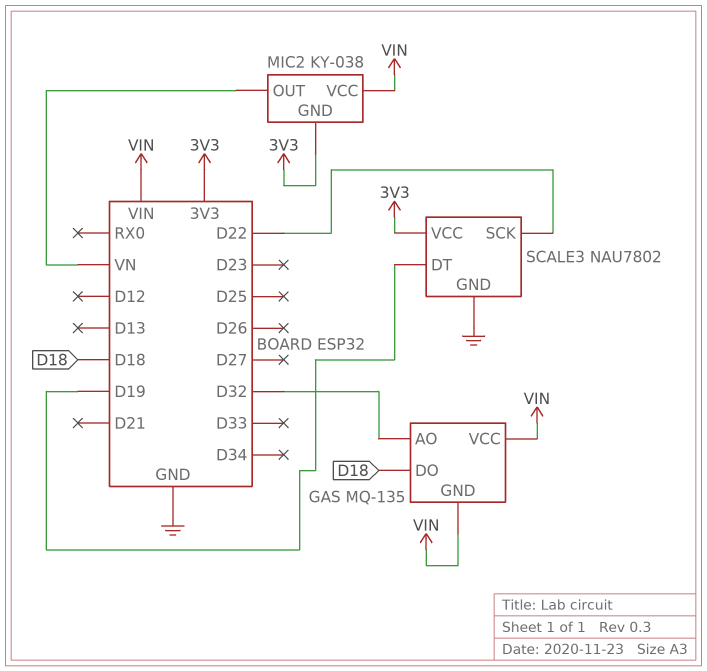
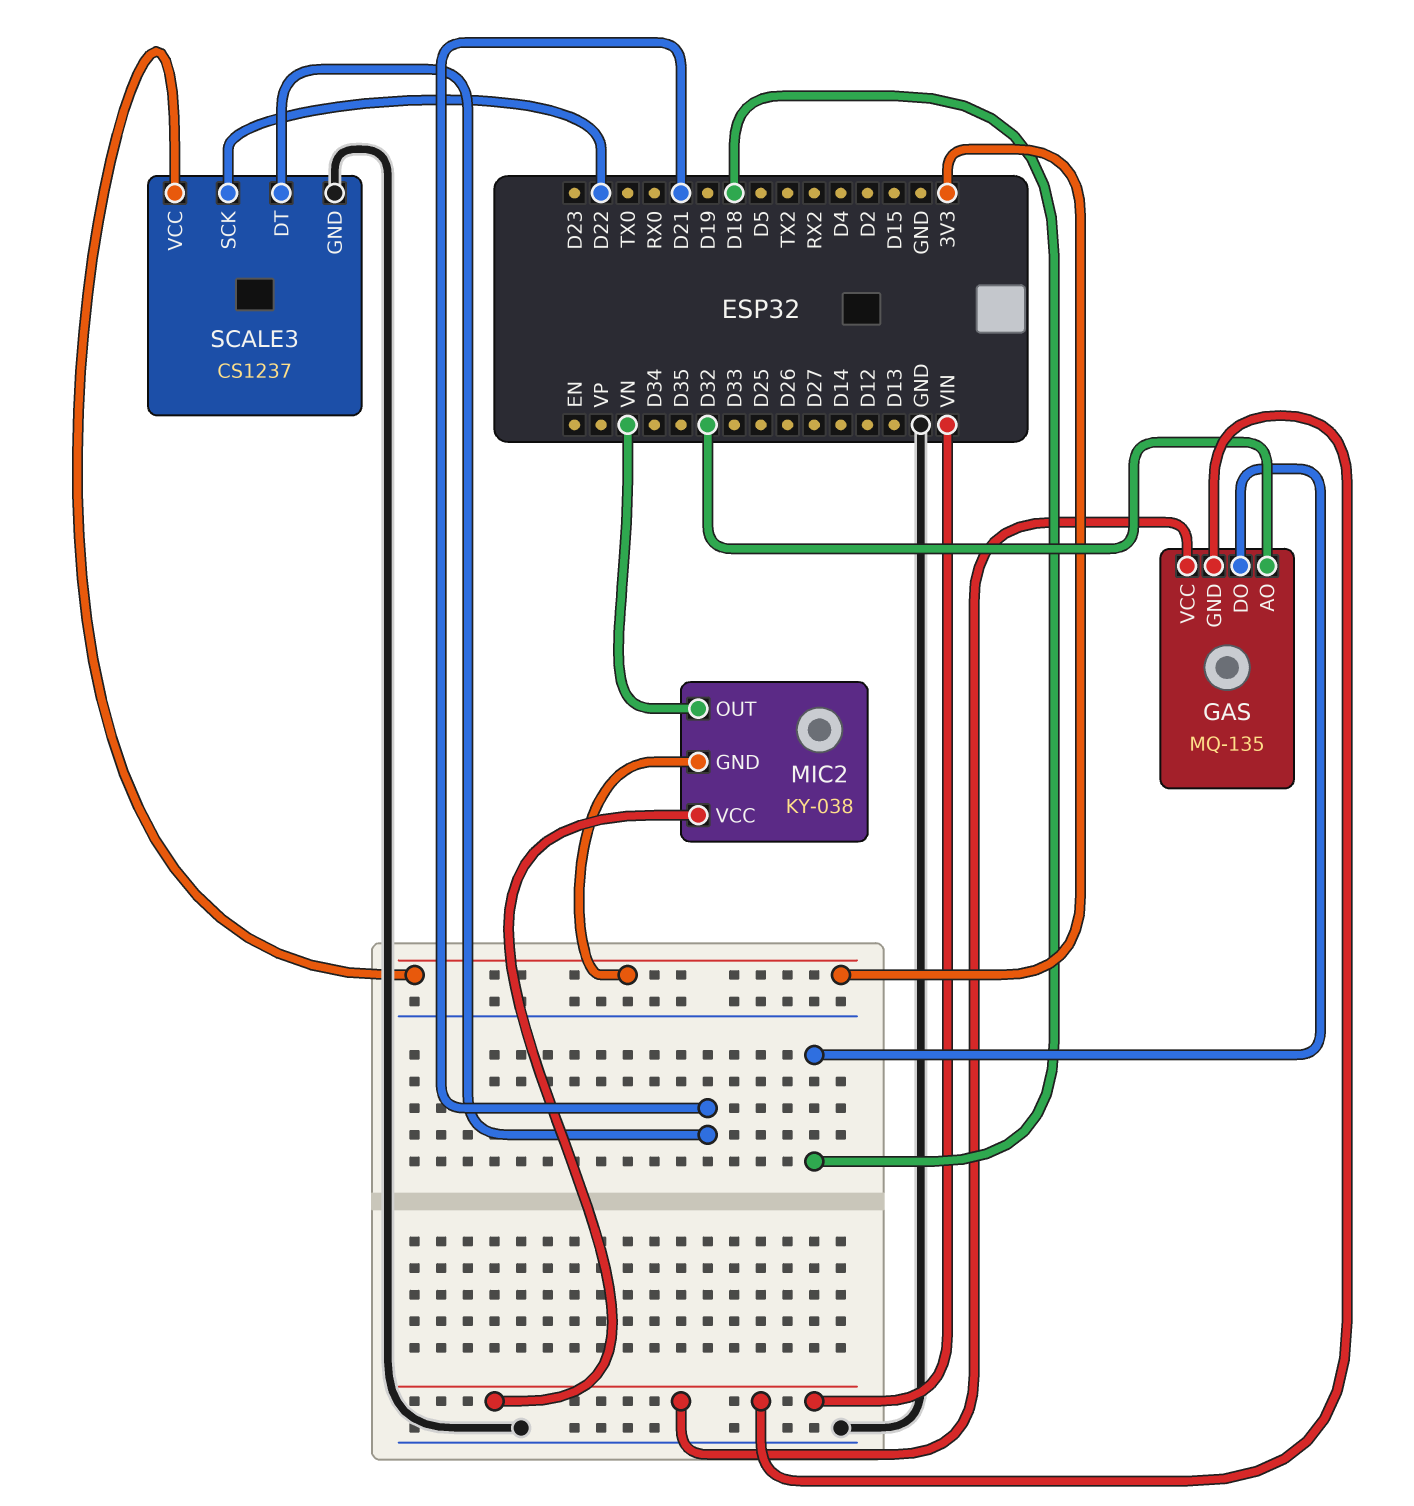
SCALE3: NAU7802 -> CS1237
SCALE3 pin DT: D19 -> D21

